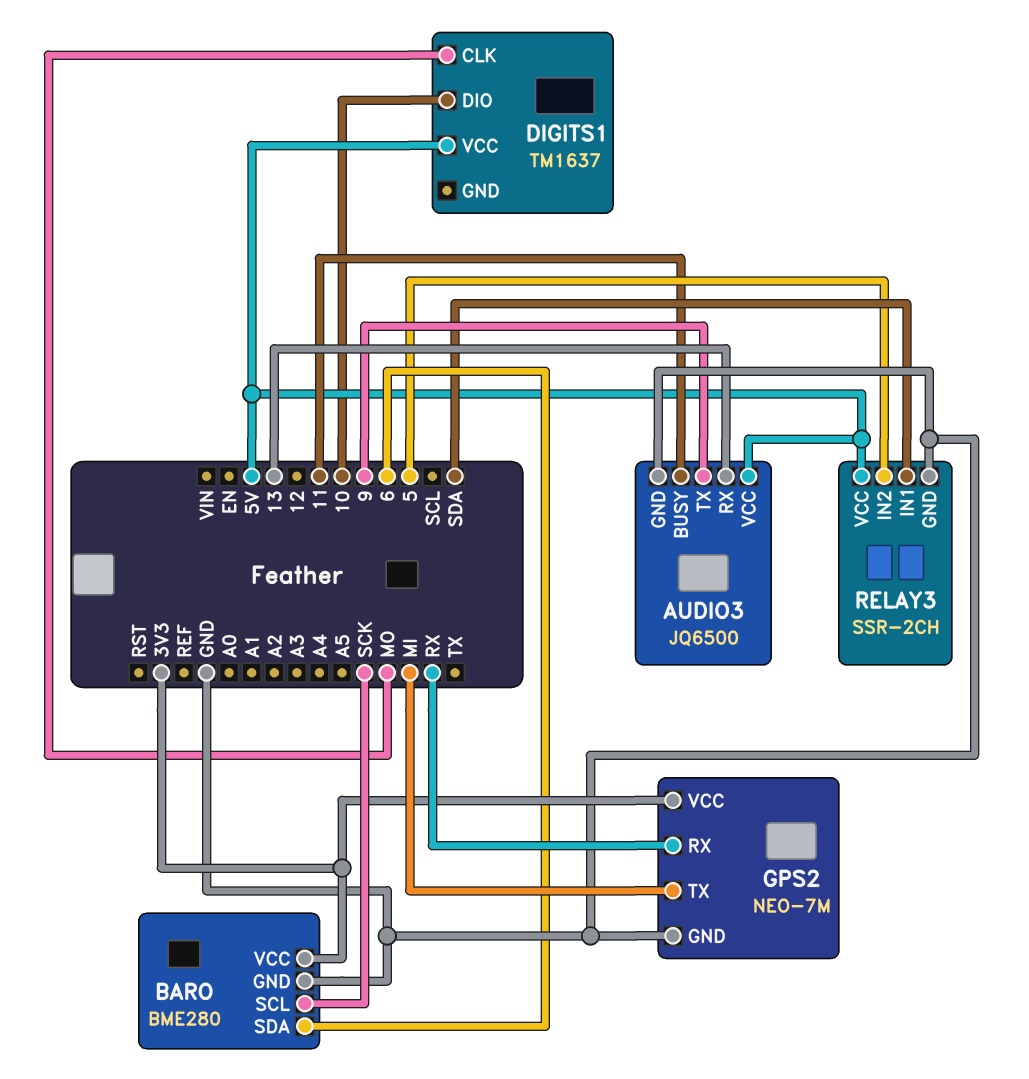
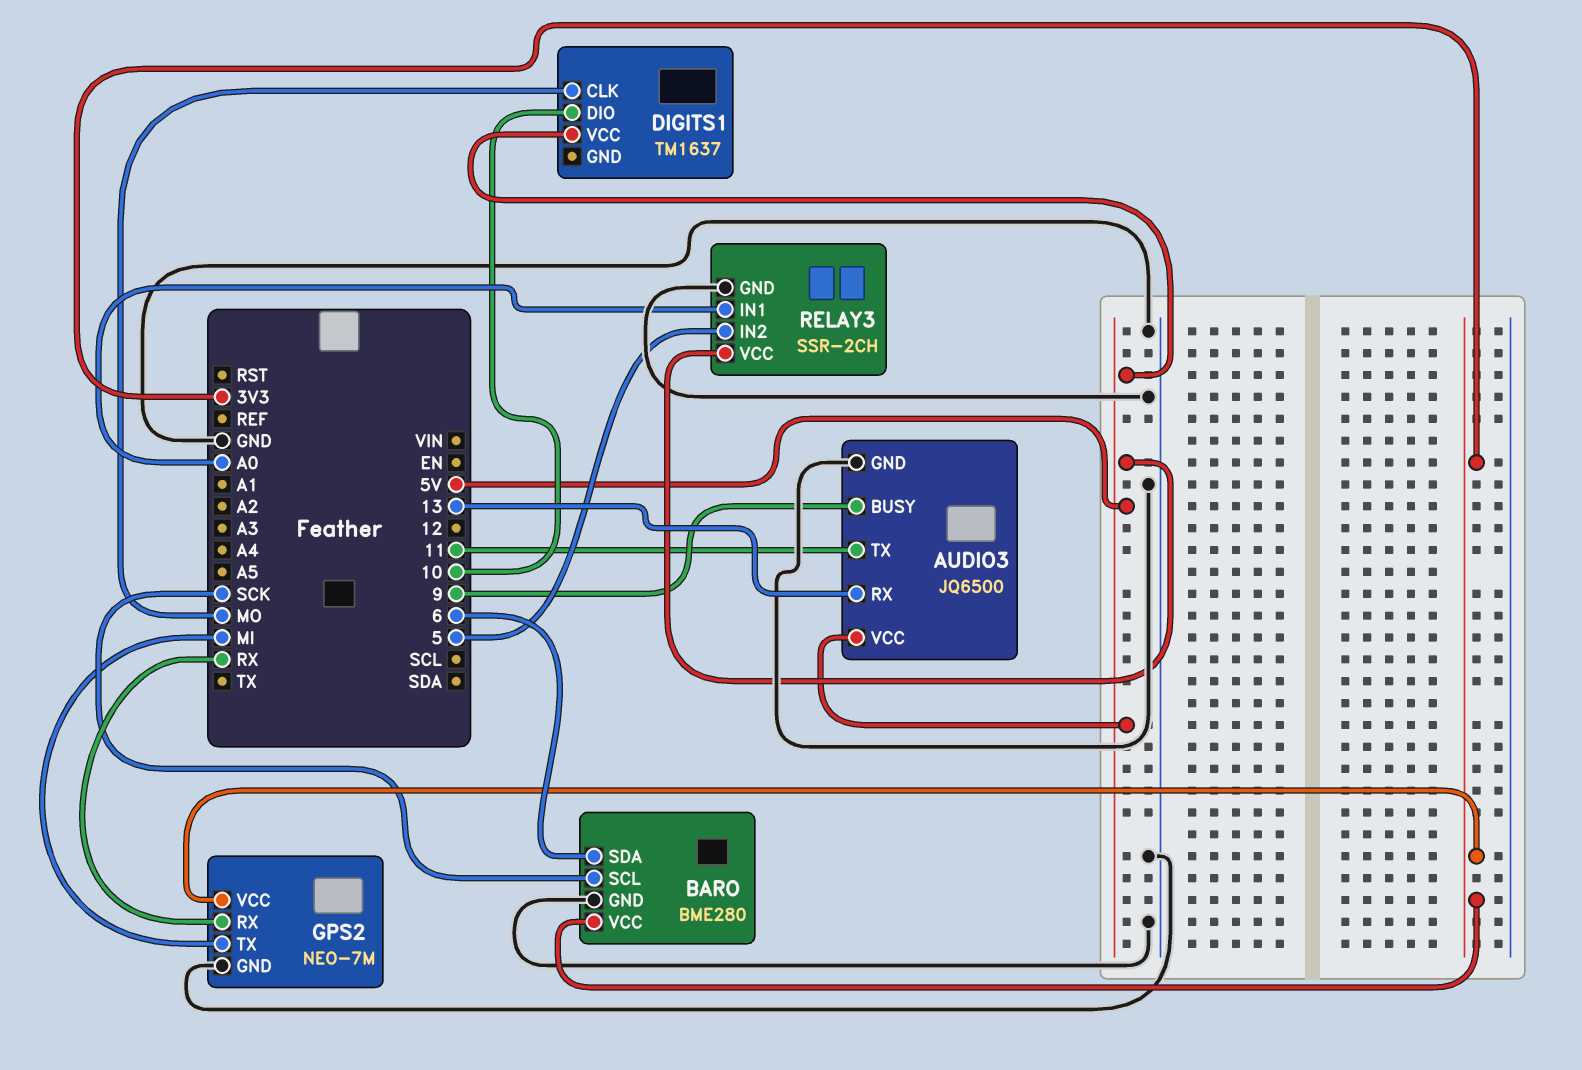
AUDIO3 pin BUSY: 11 -> 9
AUDIO3 pin TX: 9 -> 11
RELAY3 pin IN1: SDA -> A0

